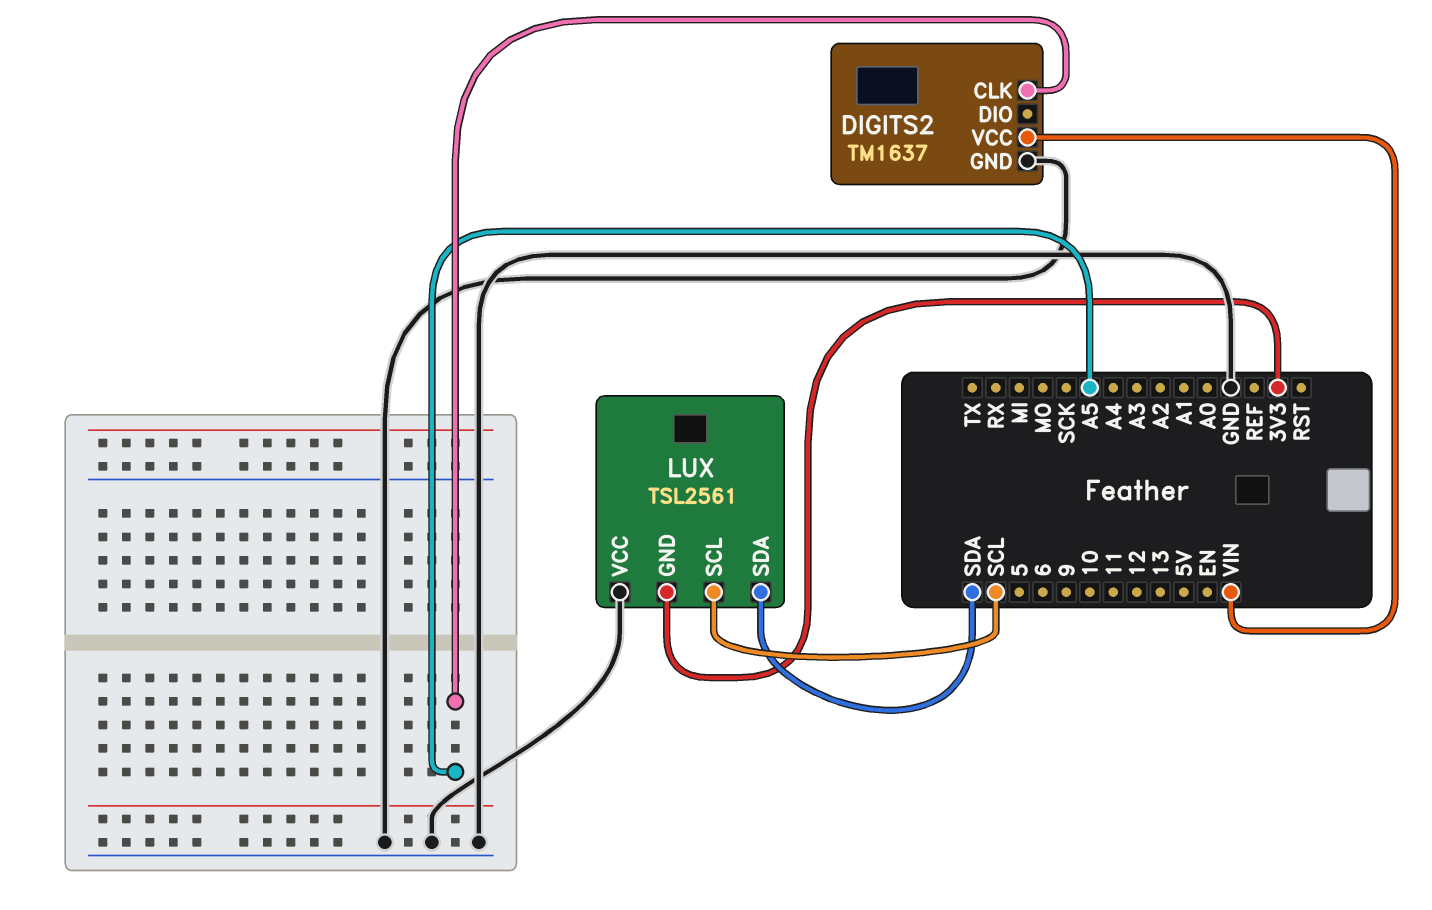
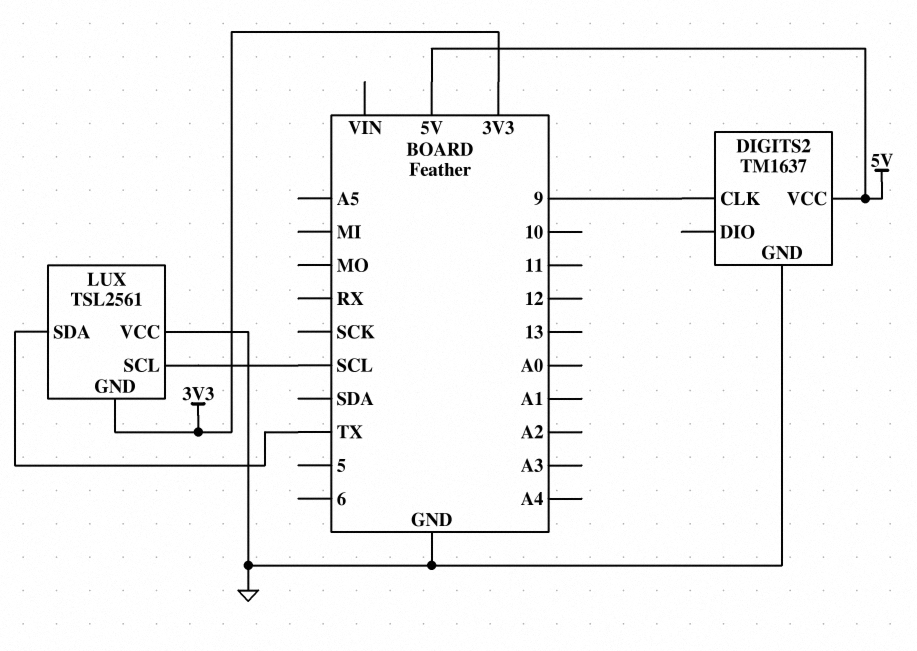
DIGITS2 pin CLK: A5 -> 9
DIGITS2 pin VCC: VIN -> 5V
LUX pin SDA: SDA -> TX

